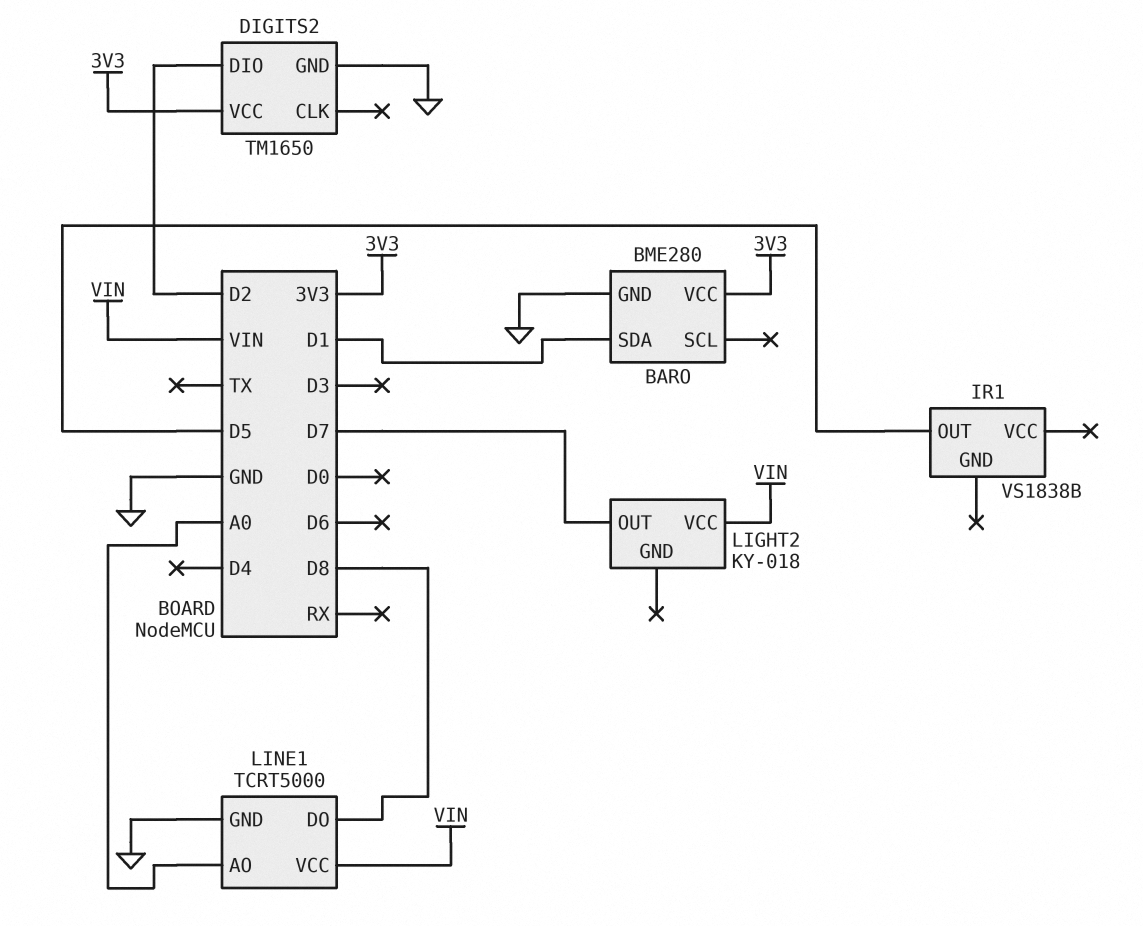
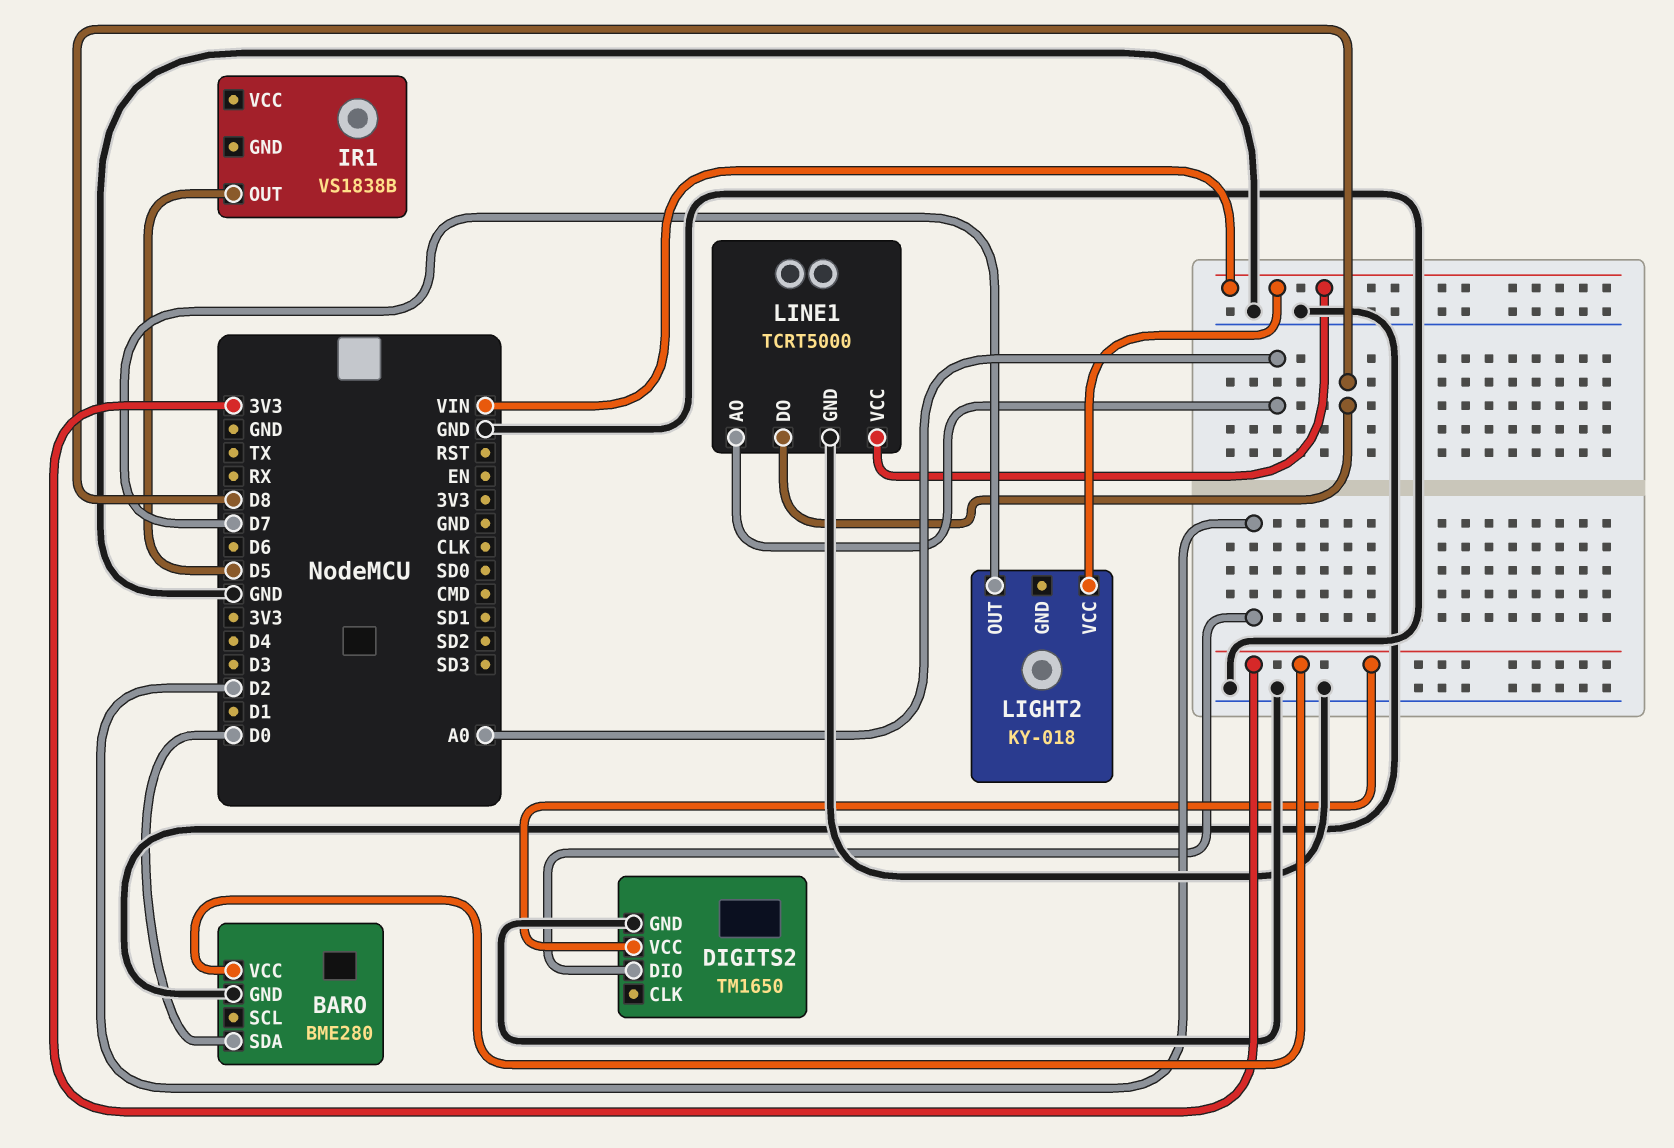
BARO pin SDA: D1 -> D0

